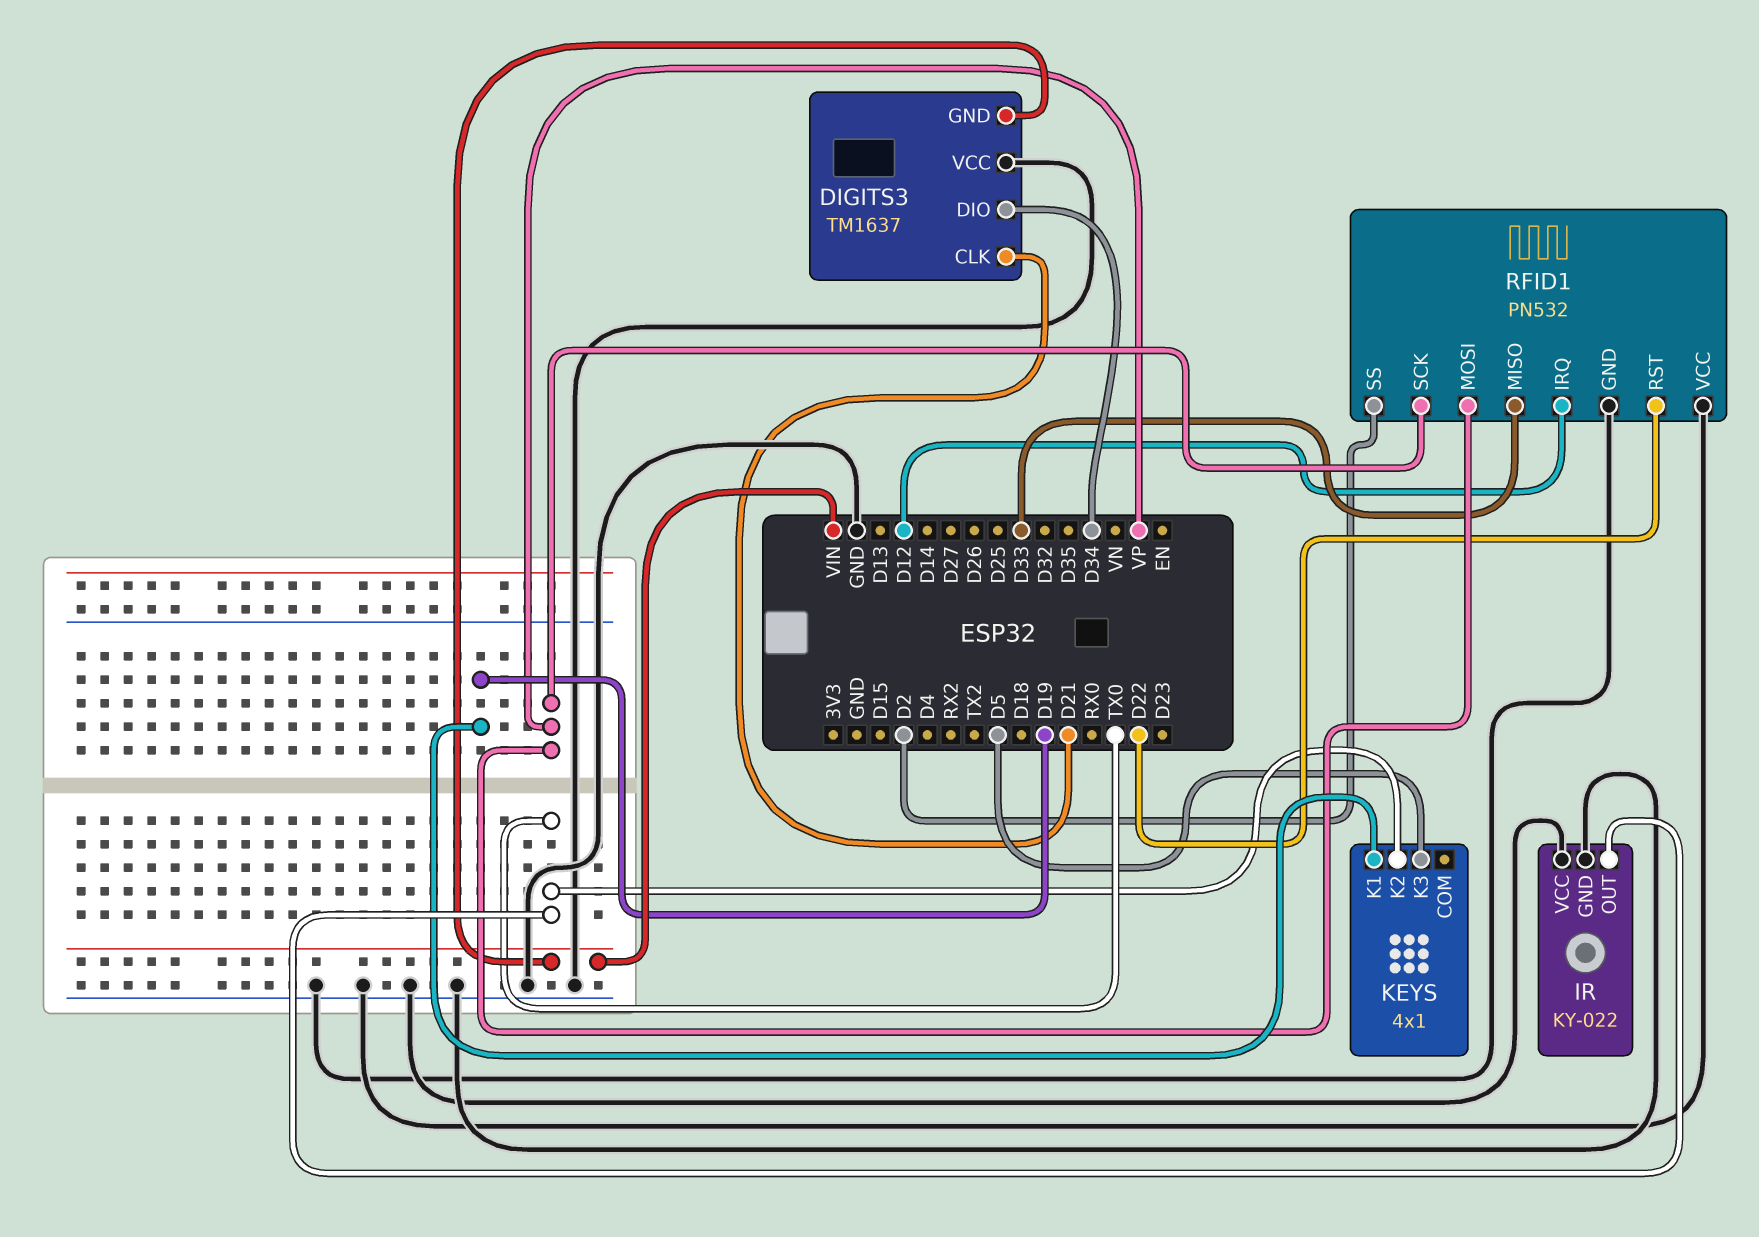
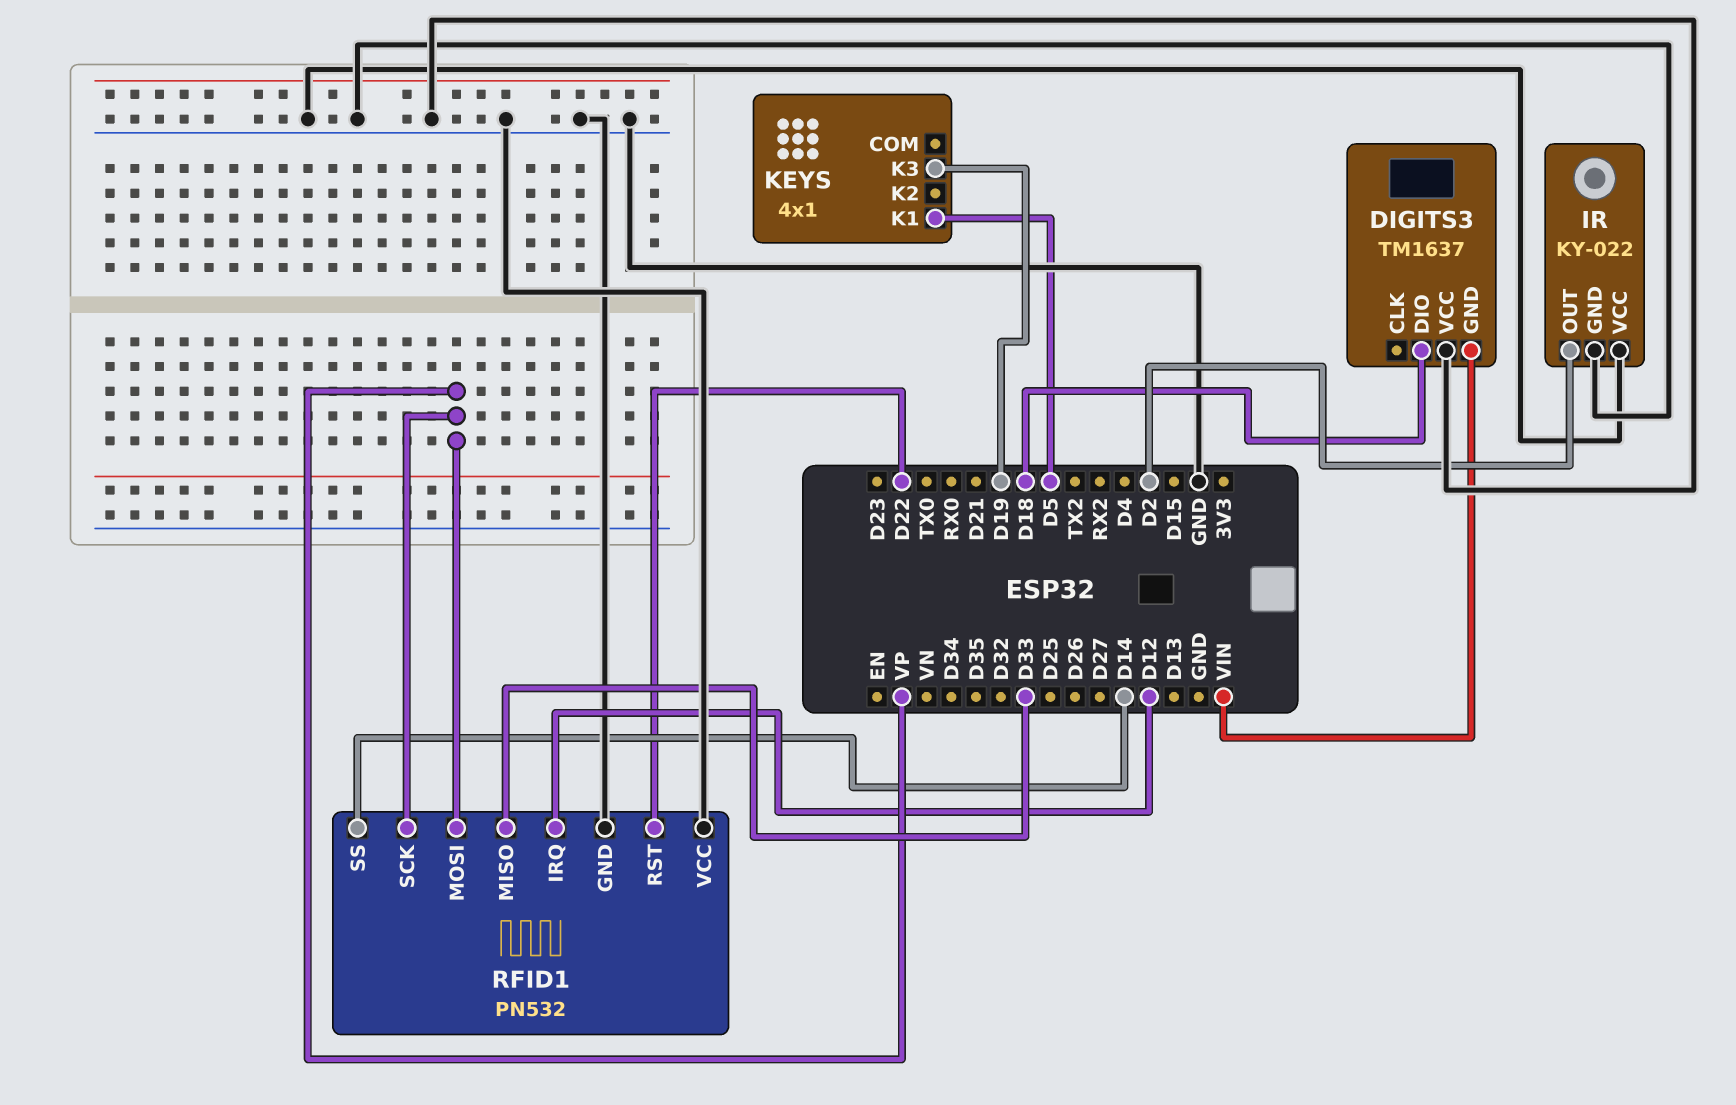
DIGITS3 pin CLK: D21 -> none
DIGITS3 pin DIO: D34 -> D18
IR pin OUT: TX0 -> D2
KEYS pin K1: D19 -> D5
KEYS pin K2: TX0 -> none
KEYS pin K3: D5 -> D19
RFID1 pin SS: D2 -> D14

